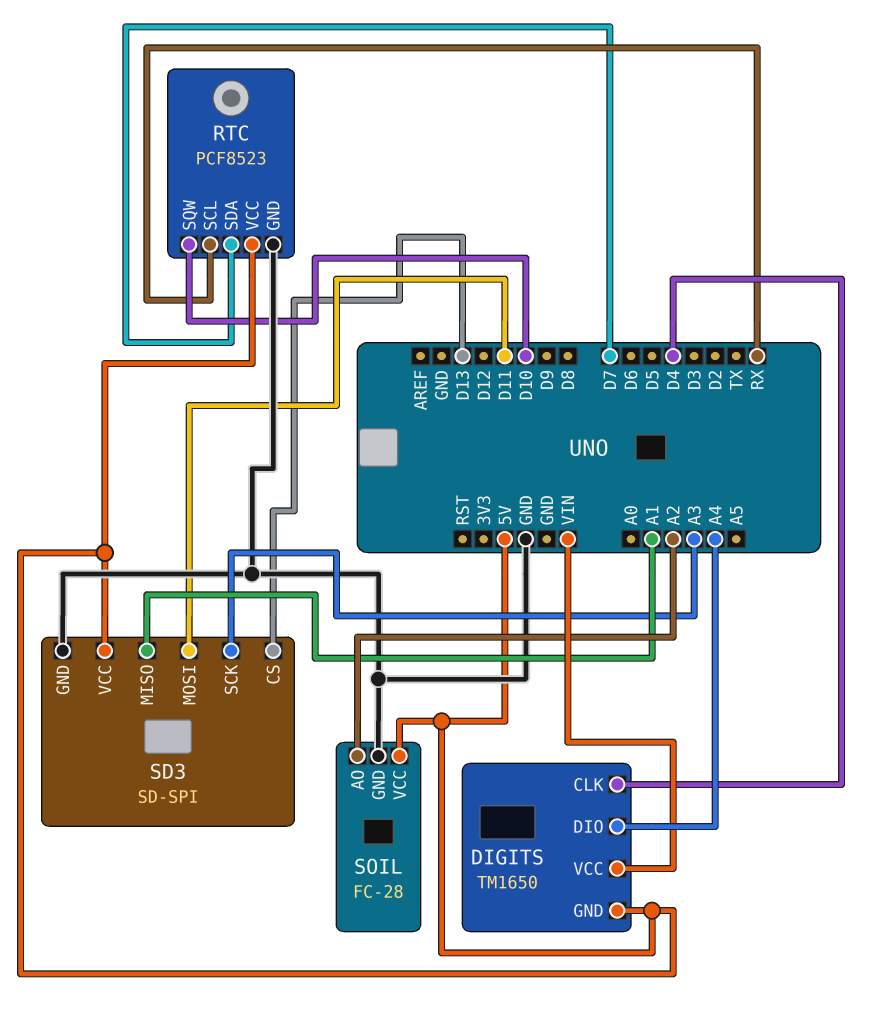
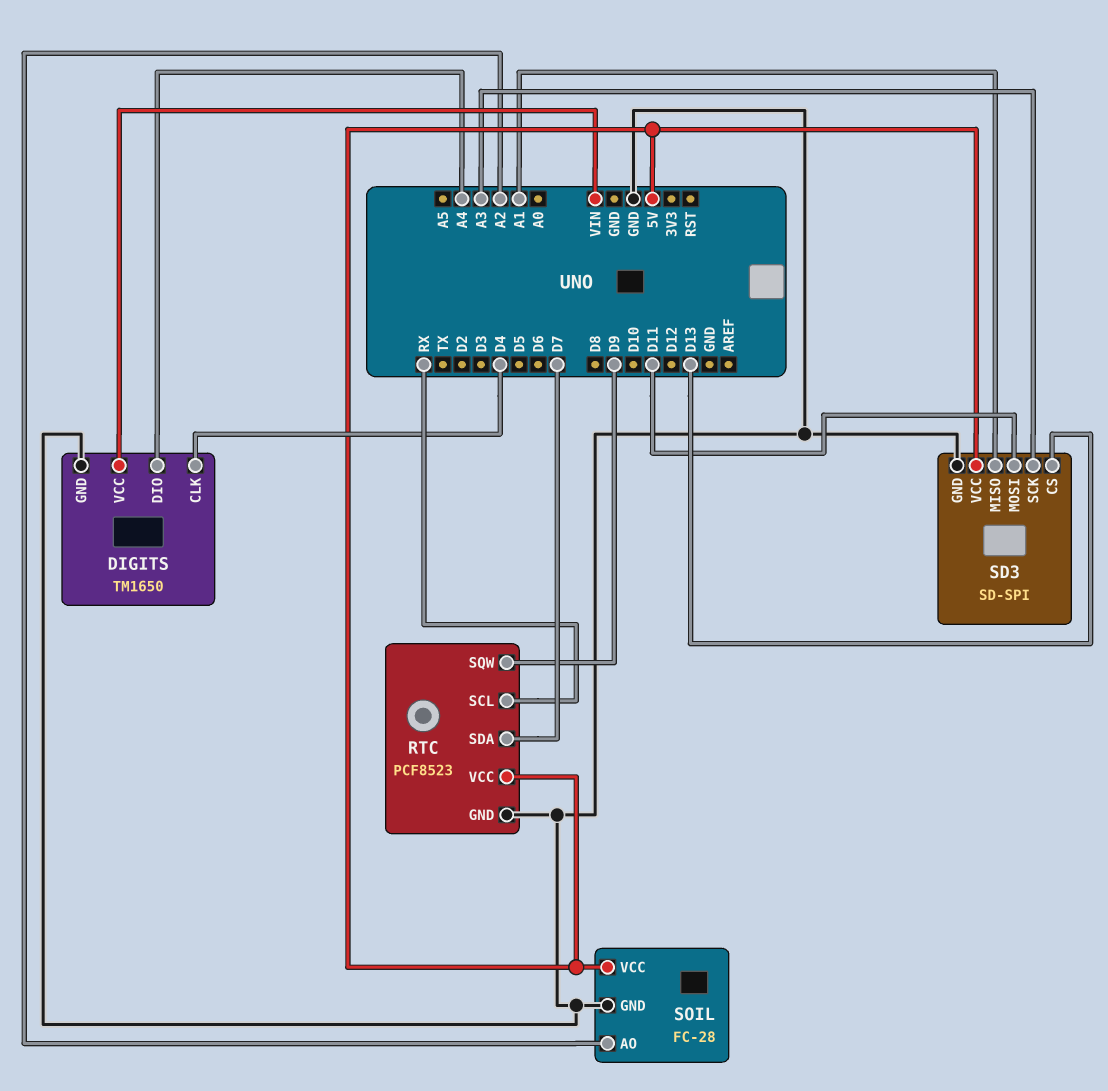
DIGITS pin GND: 5V -> GND
RTC pin SQW: D10 -> D9

